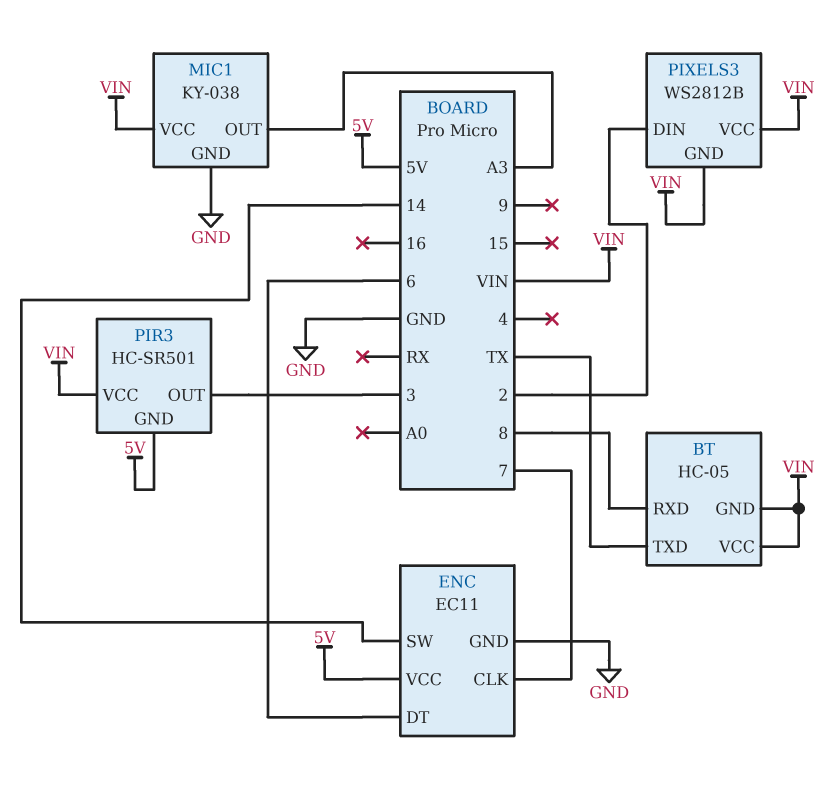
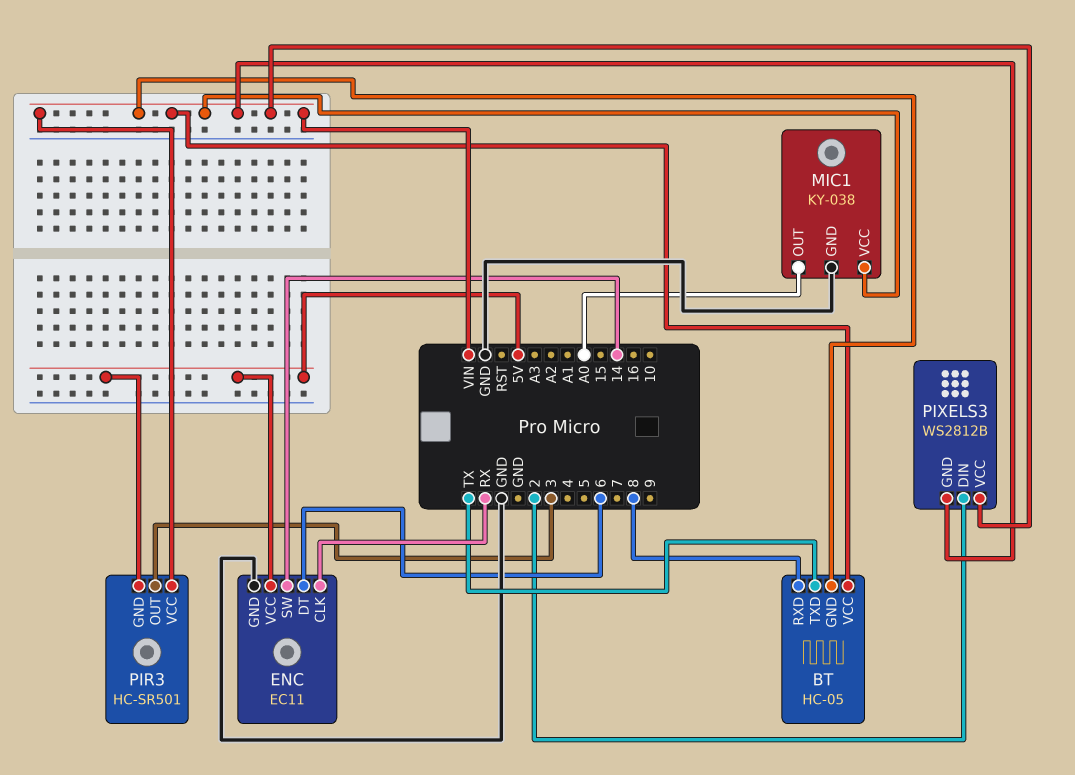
ENC pin CLK: 7 -> RX
MIC1 pin OUT: A3 -> A0

